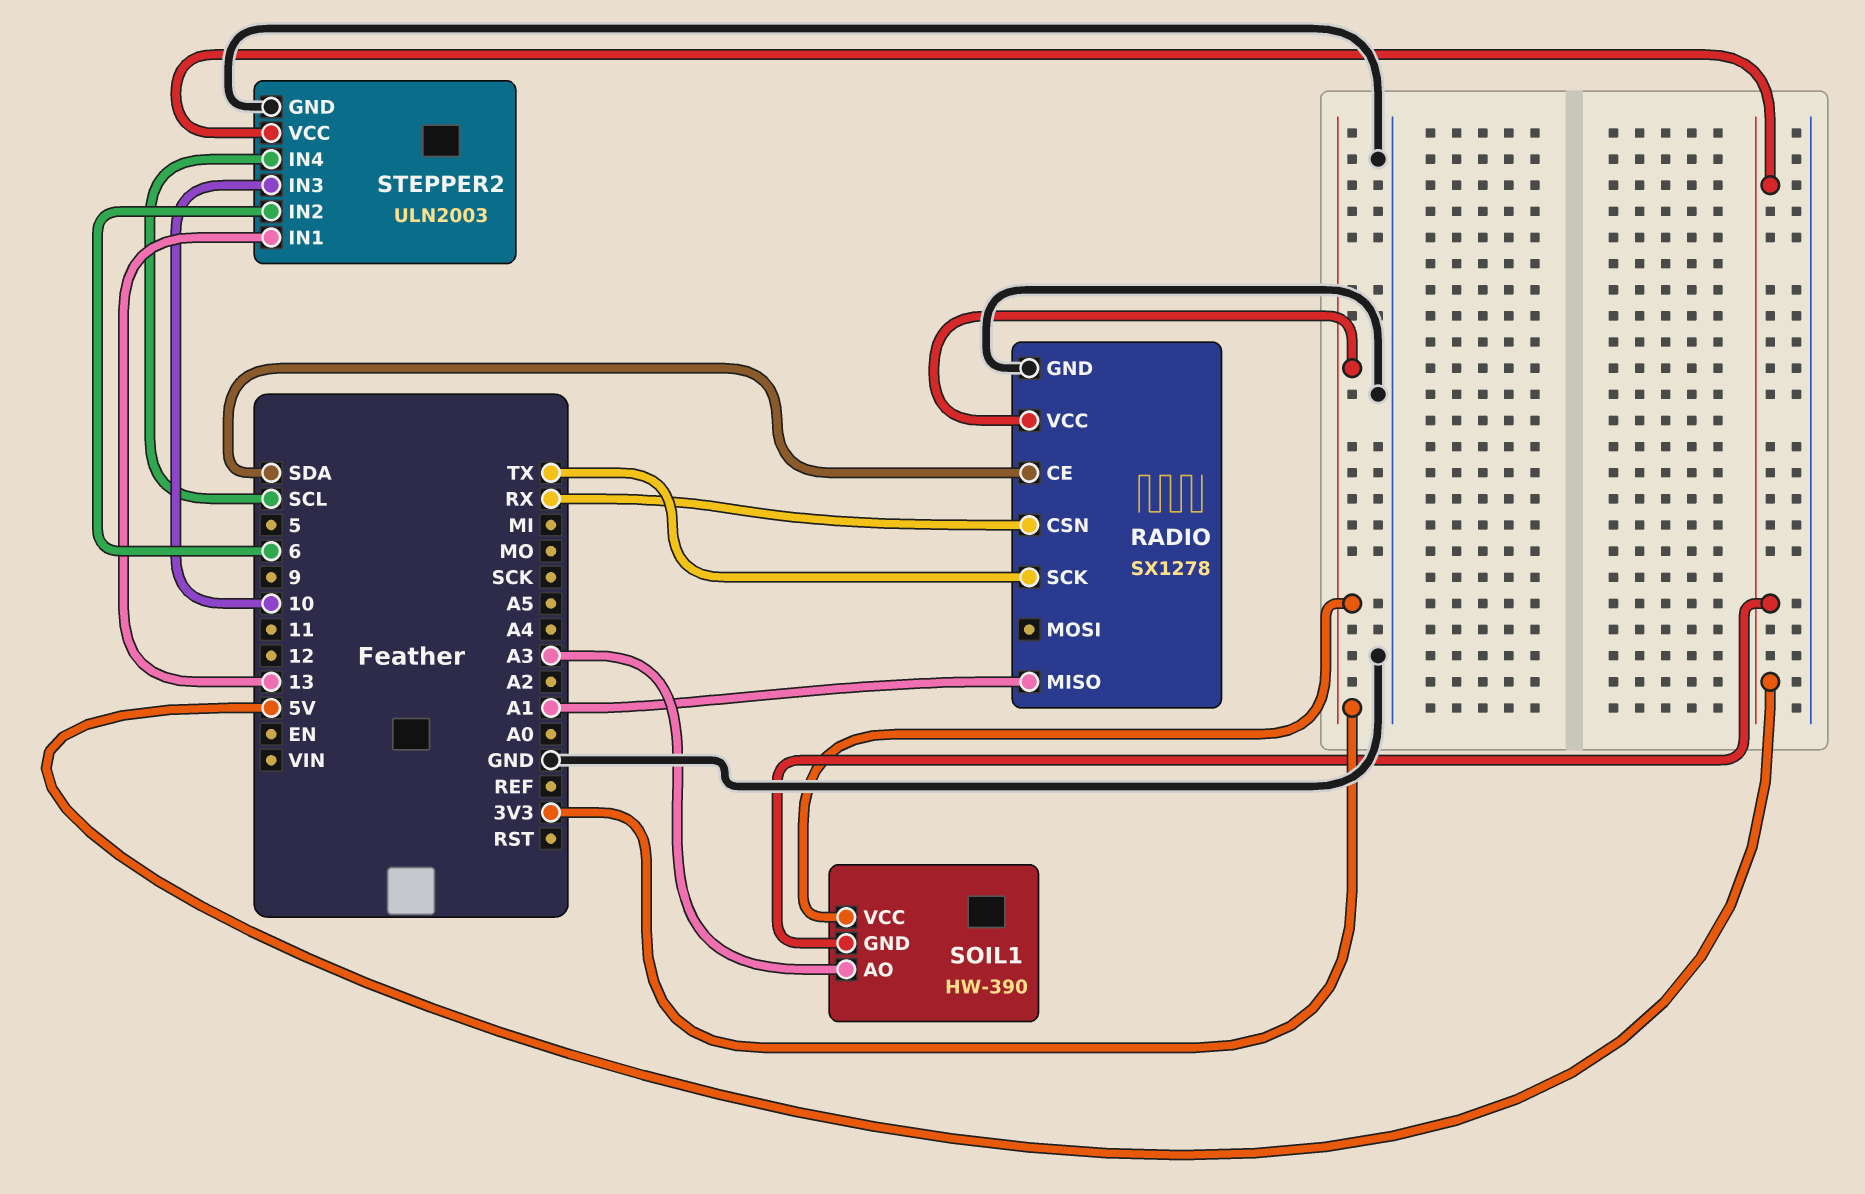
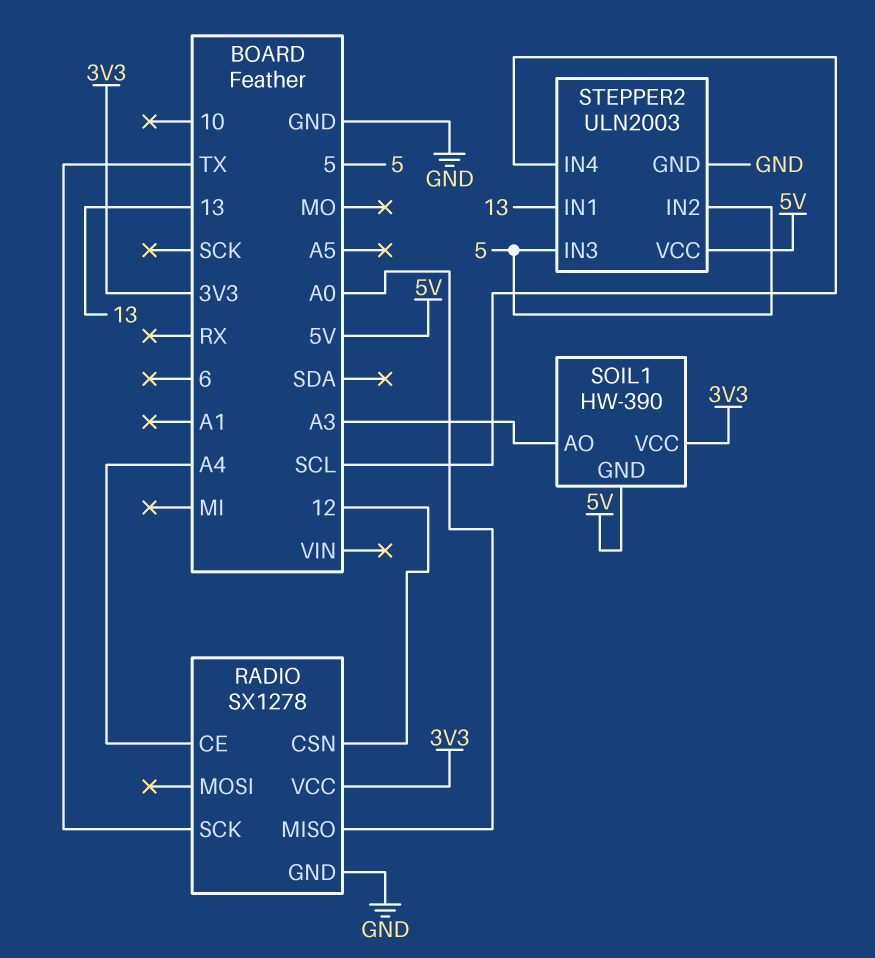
RADIO pin CE: SDA -> A4
RADIO pin CSN: RX -> 12
RADIO pin MISO: A1 -> A0
STEPPER2 pin IN2: 6 -> 5
STEPPER2 pin IN3: 10 -> 5

